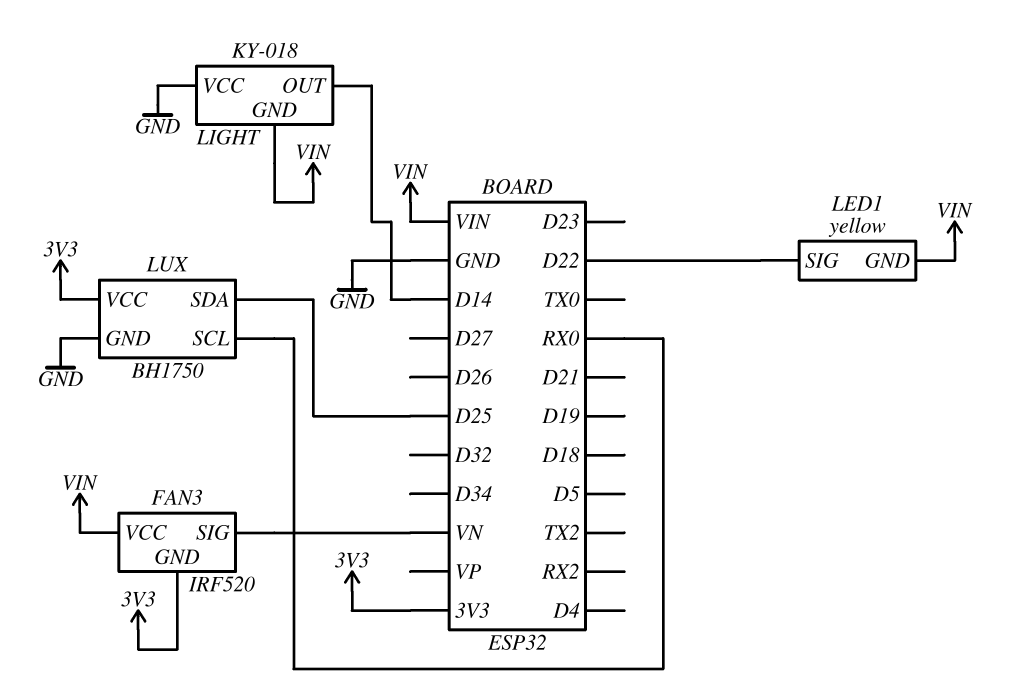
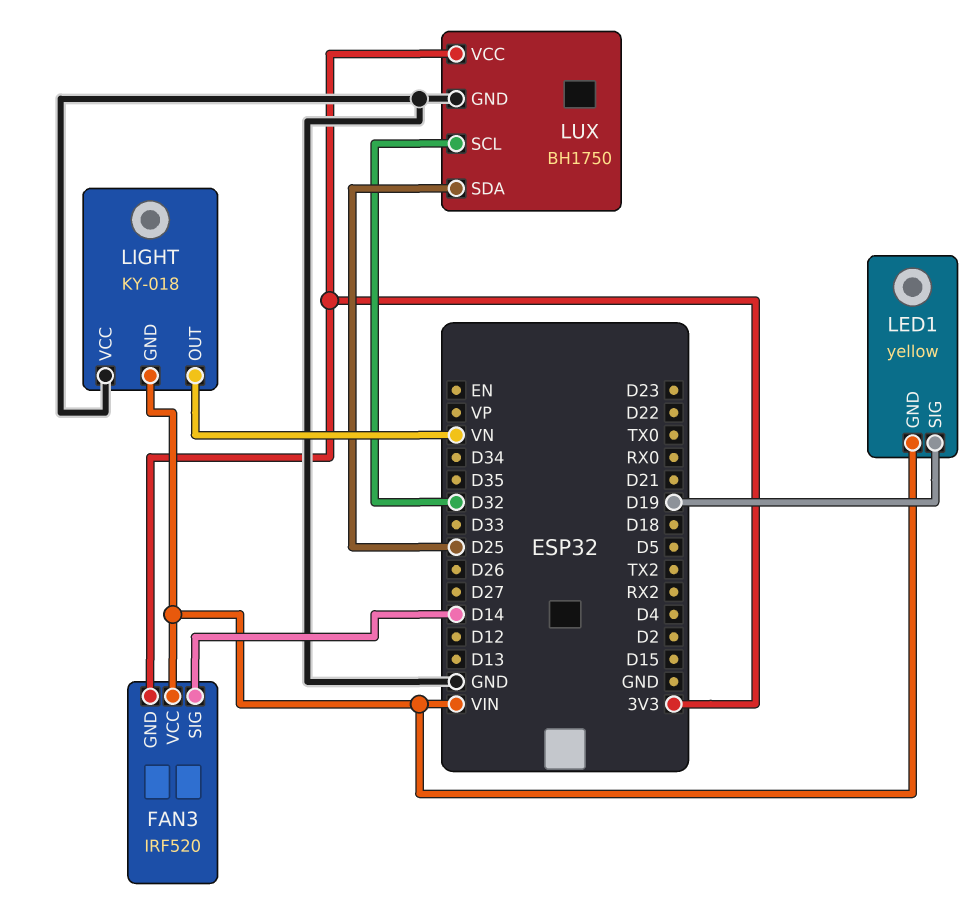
FAN3 pin SIG: VN -> D14
LED1 pin SIG: D22 -> D19
LIGHT pin OUT: D14 -> VN
LUX pin SCL: RX0 -> D32

